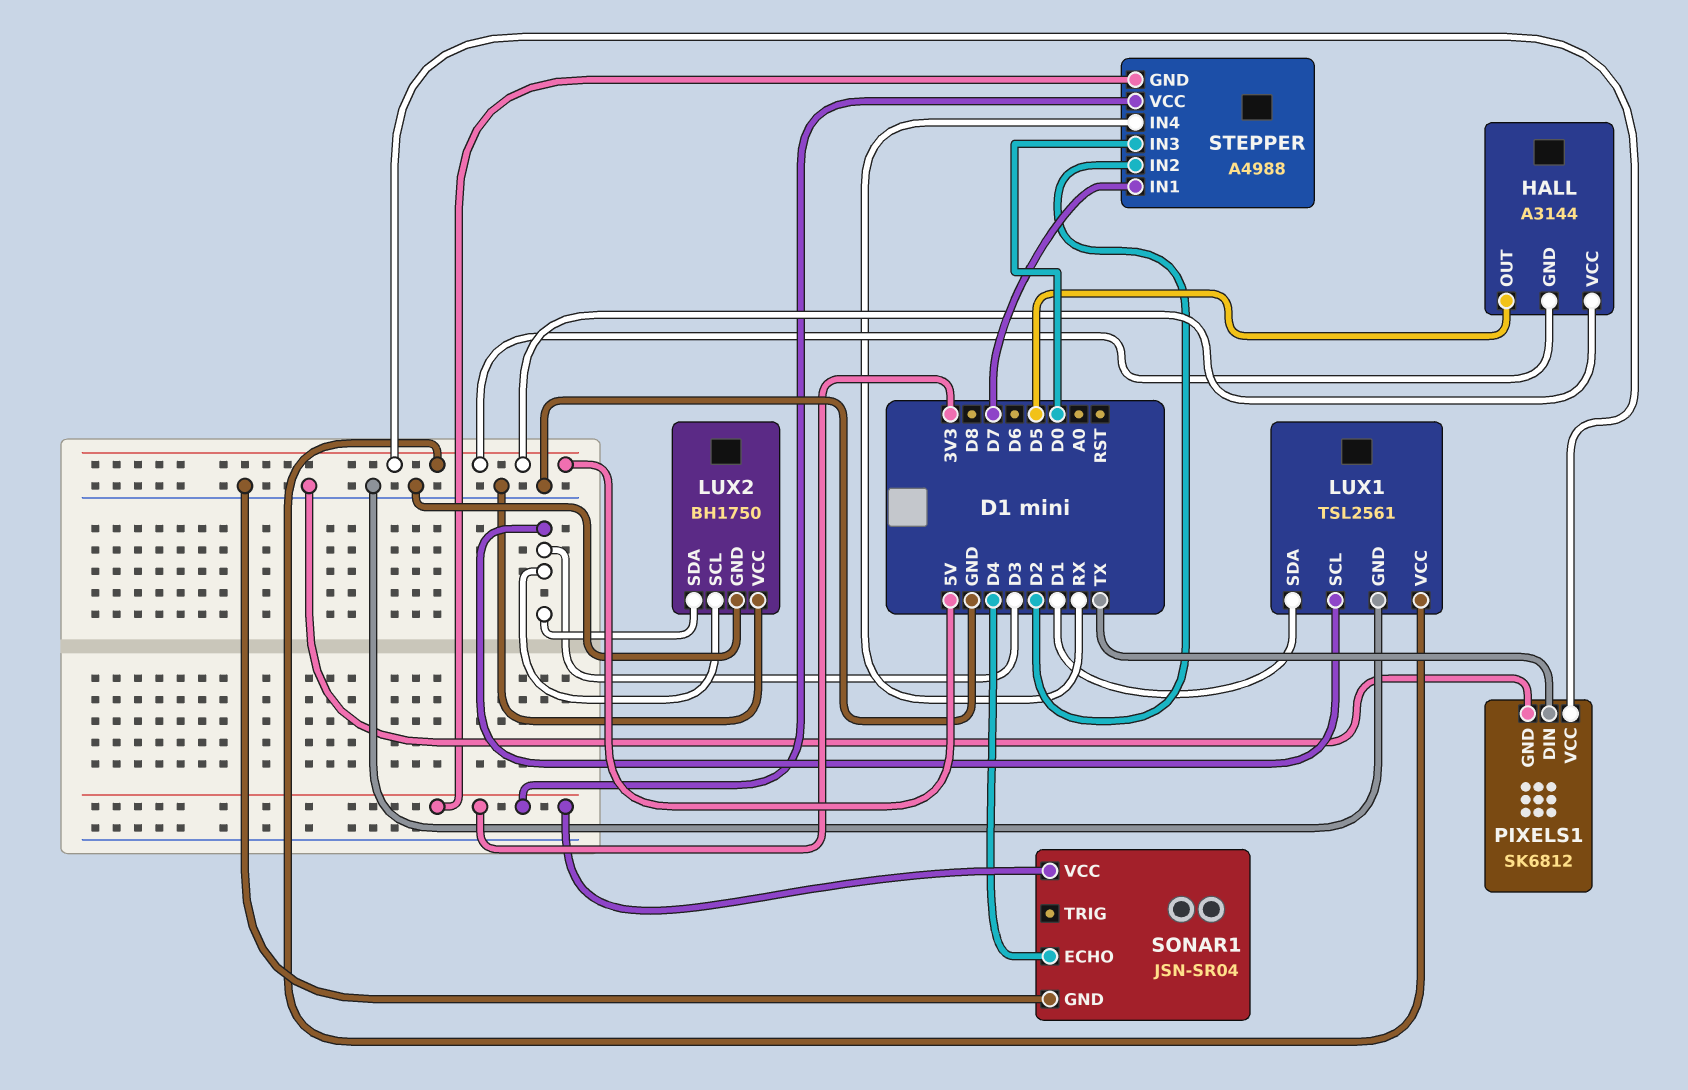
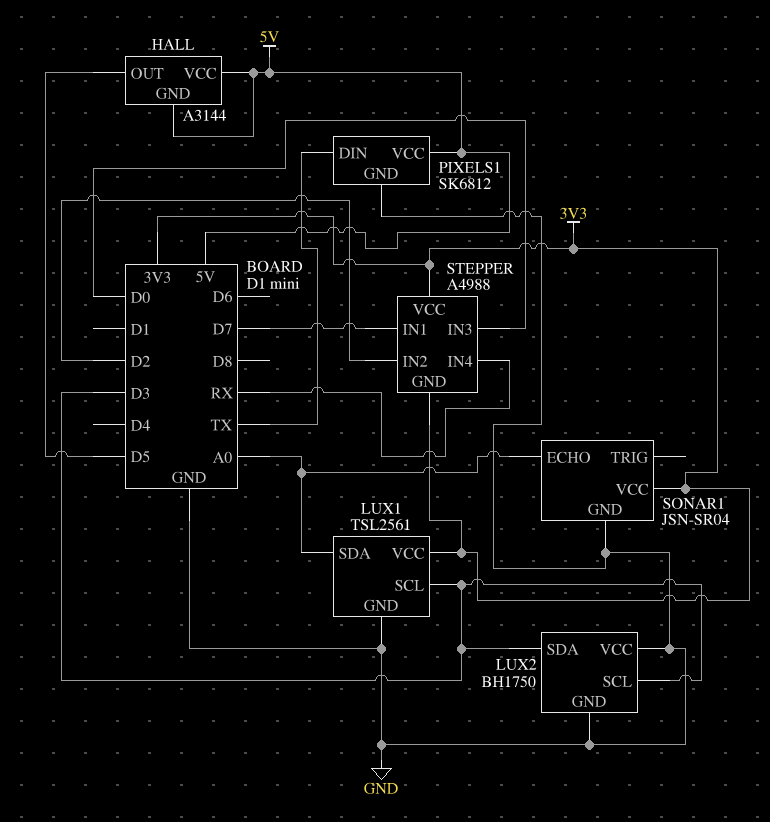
LUX1 pin SDA: D1 -> A0
LUX1 pin VCC: 5V -> 3V3
SONAR1 pin ECHO: D4 -> A0

